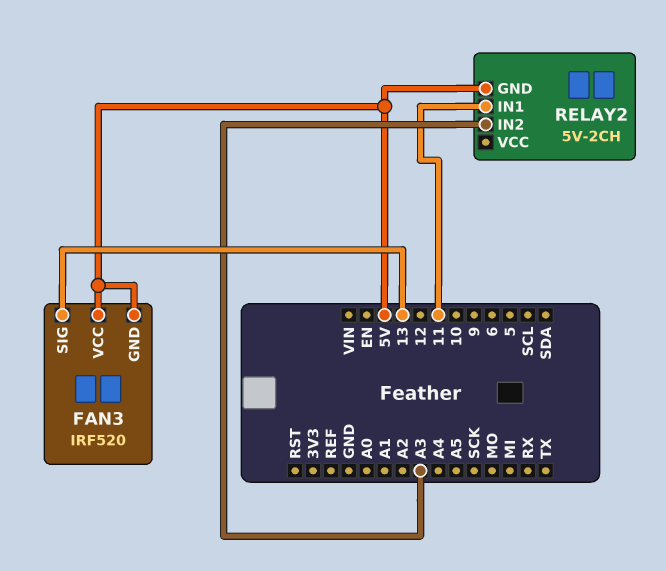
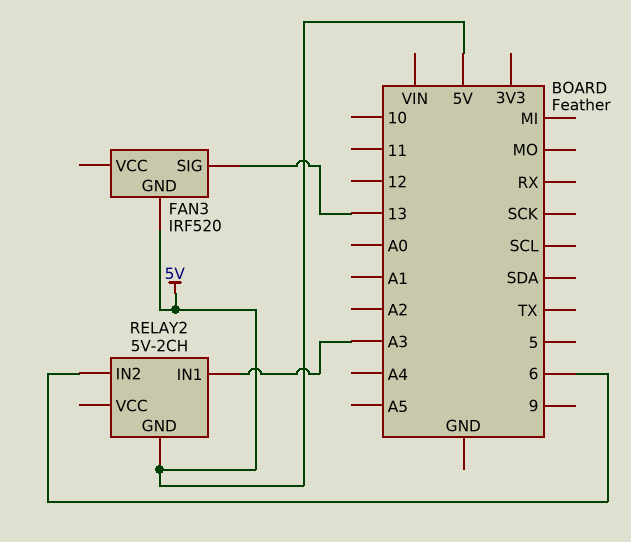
FAN3 pin VCC: 5V -> none
RELAY2 pin IN1: 11 -> A3
RELAY2 pin IN2: A3 -> 6

